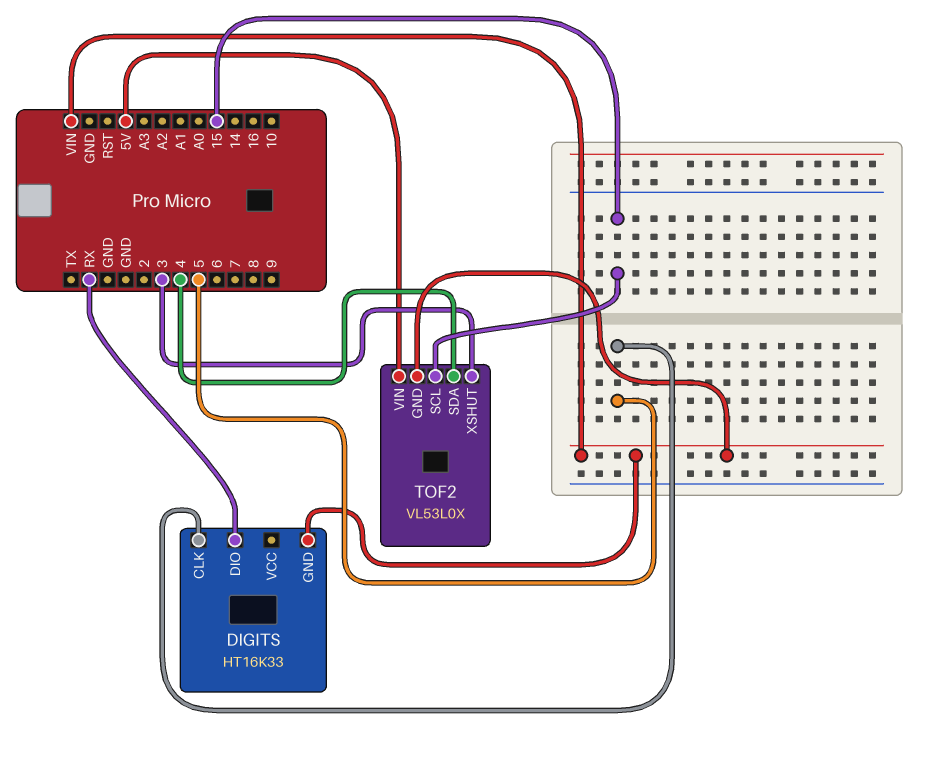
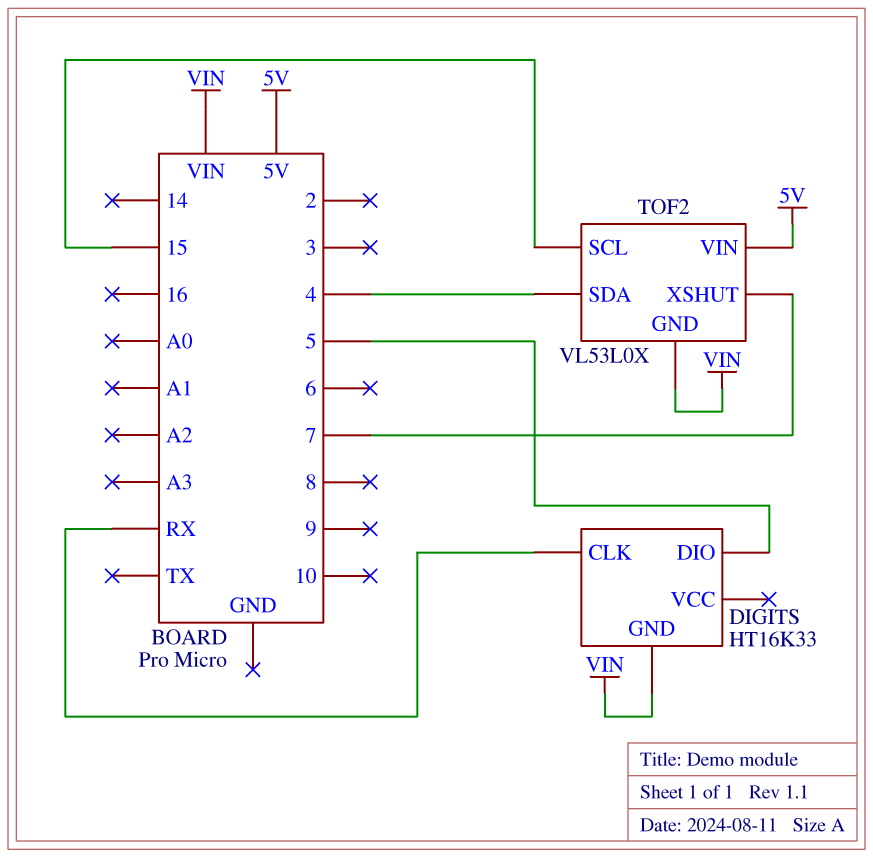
DIGITS pin CLK: 5 -> RX
DIGITS pin DIO: RX -> 5
TOF2 pin XSHUT: 3 -> 7

